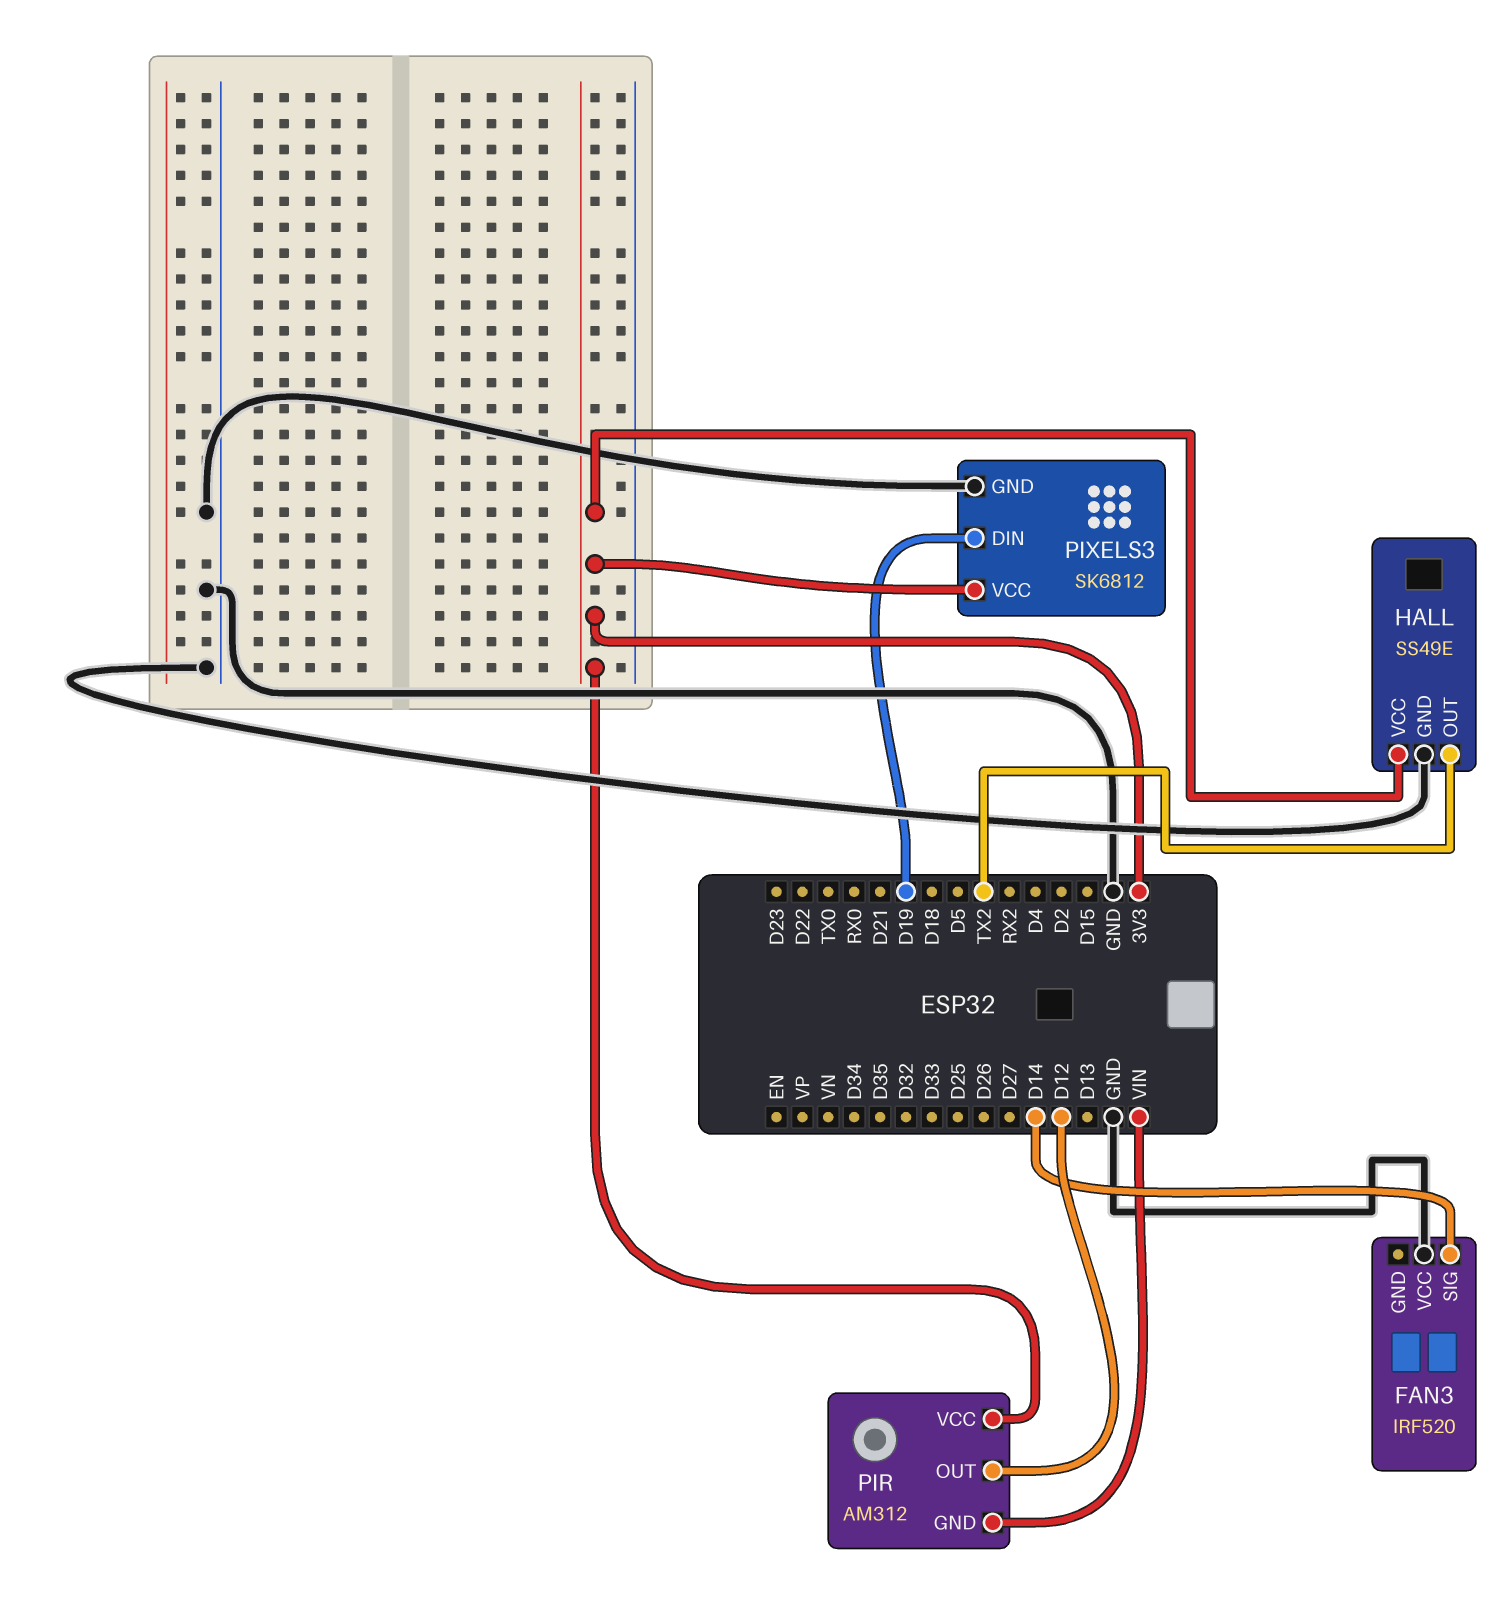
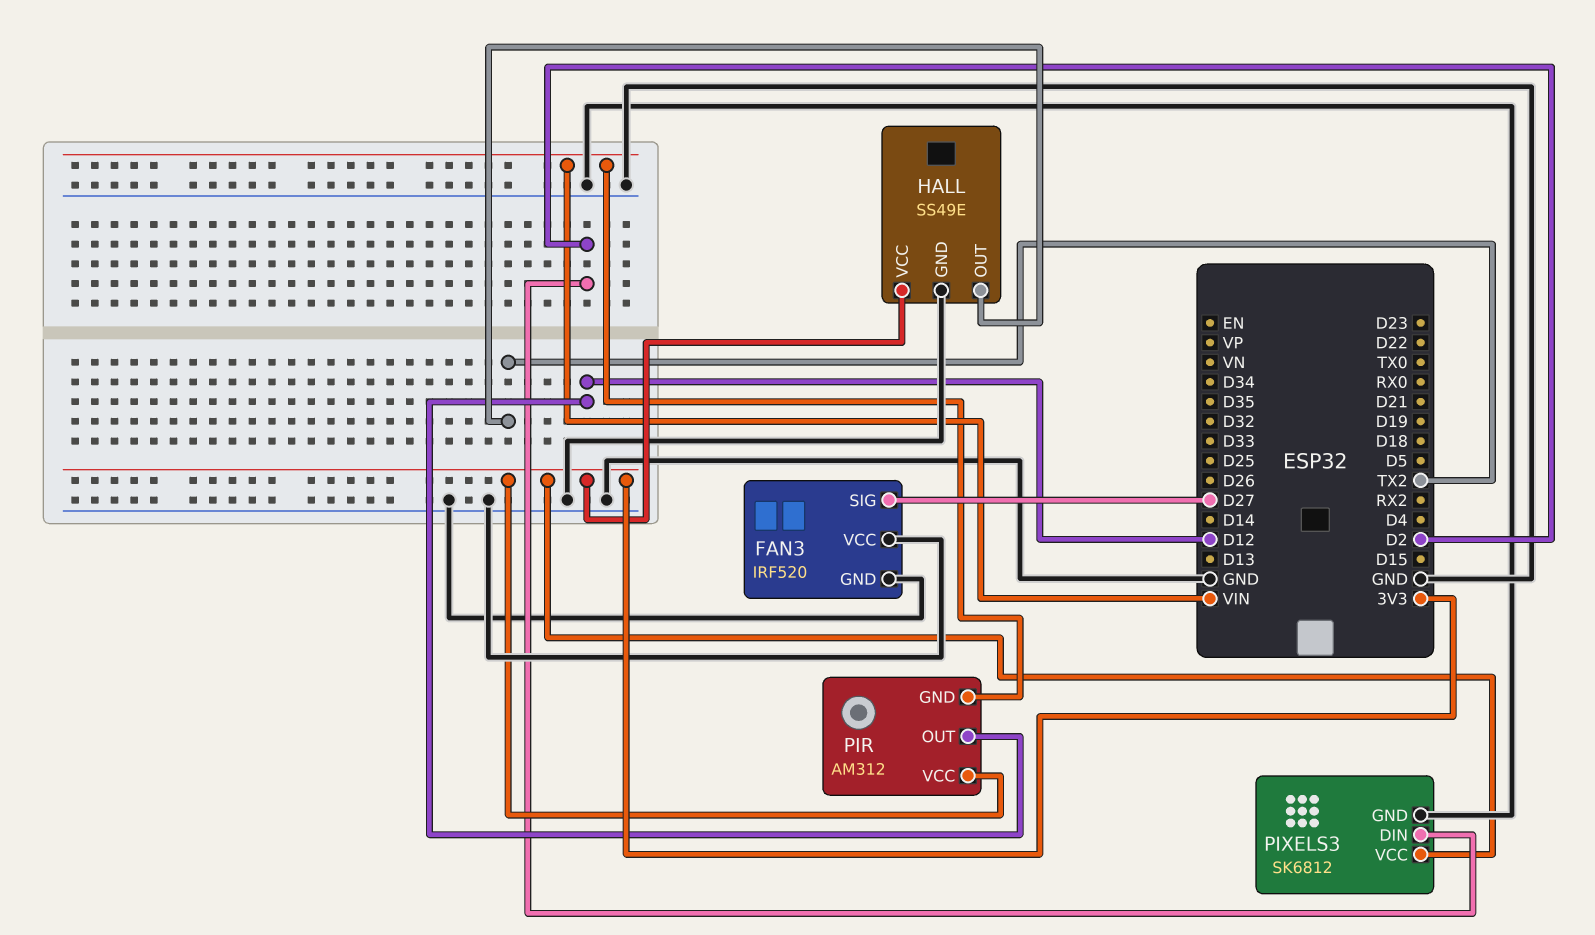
FAN3 pin GND: none -> GND
FAN3 pin SIG: D14 -> D27
PIXELS3 pin DIN: D19 -> D2

